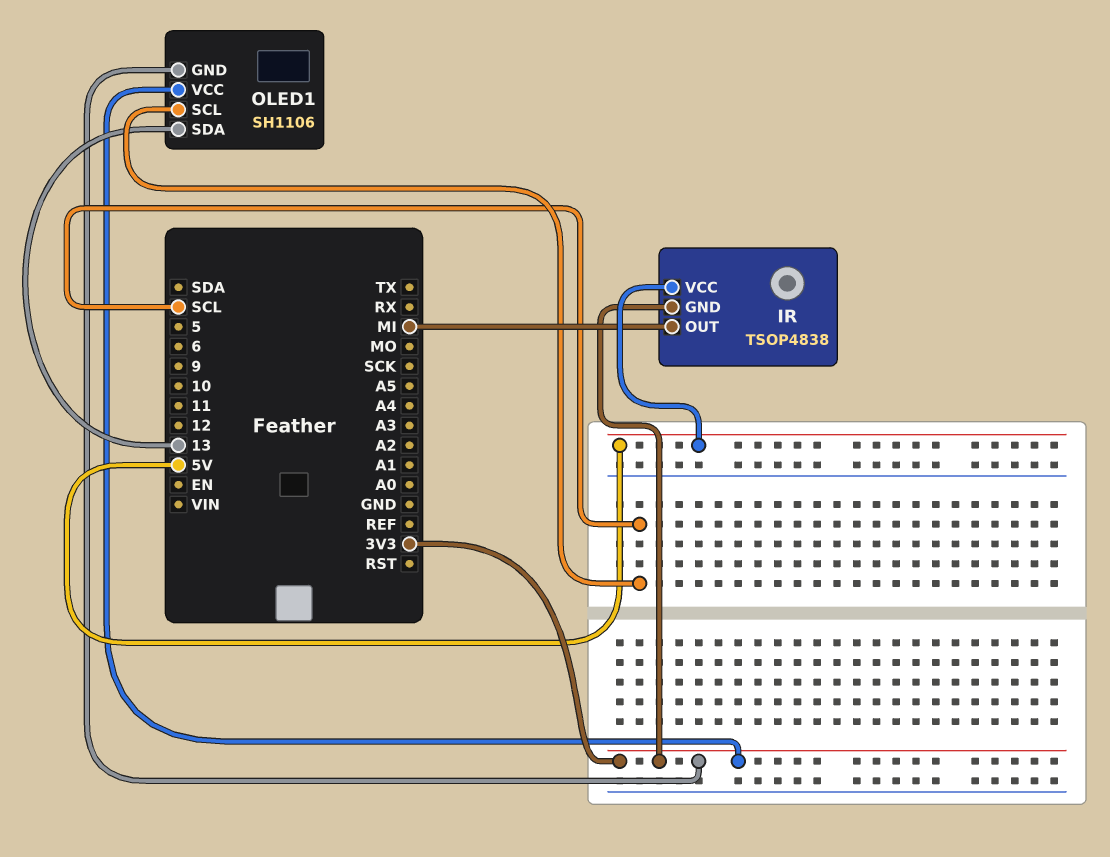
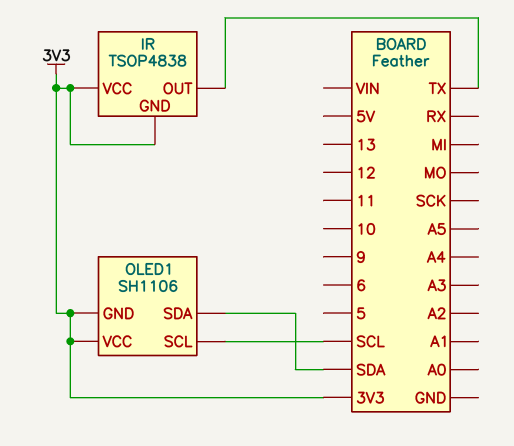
IR pin OUT: MI -> TX
IR pin VCC: 5V -> 3V3
OLED1 pin SDA: 13 -> SDA

